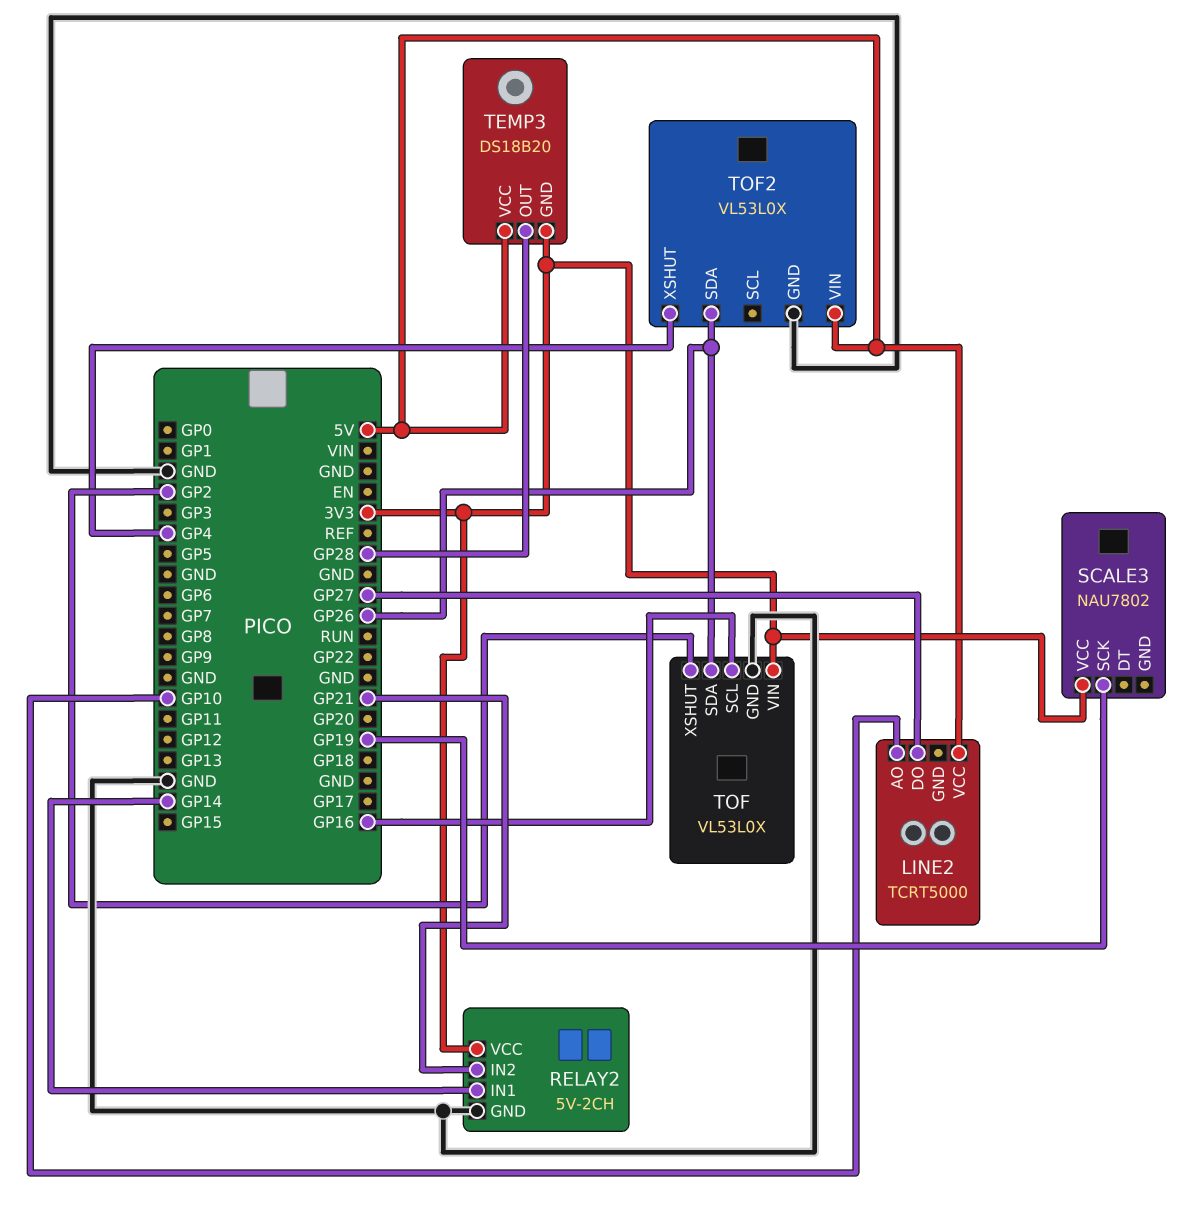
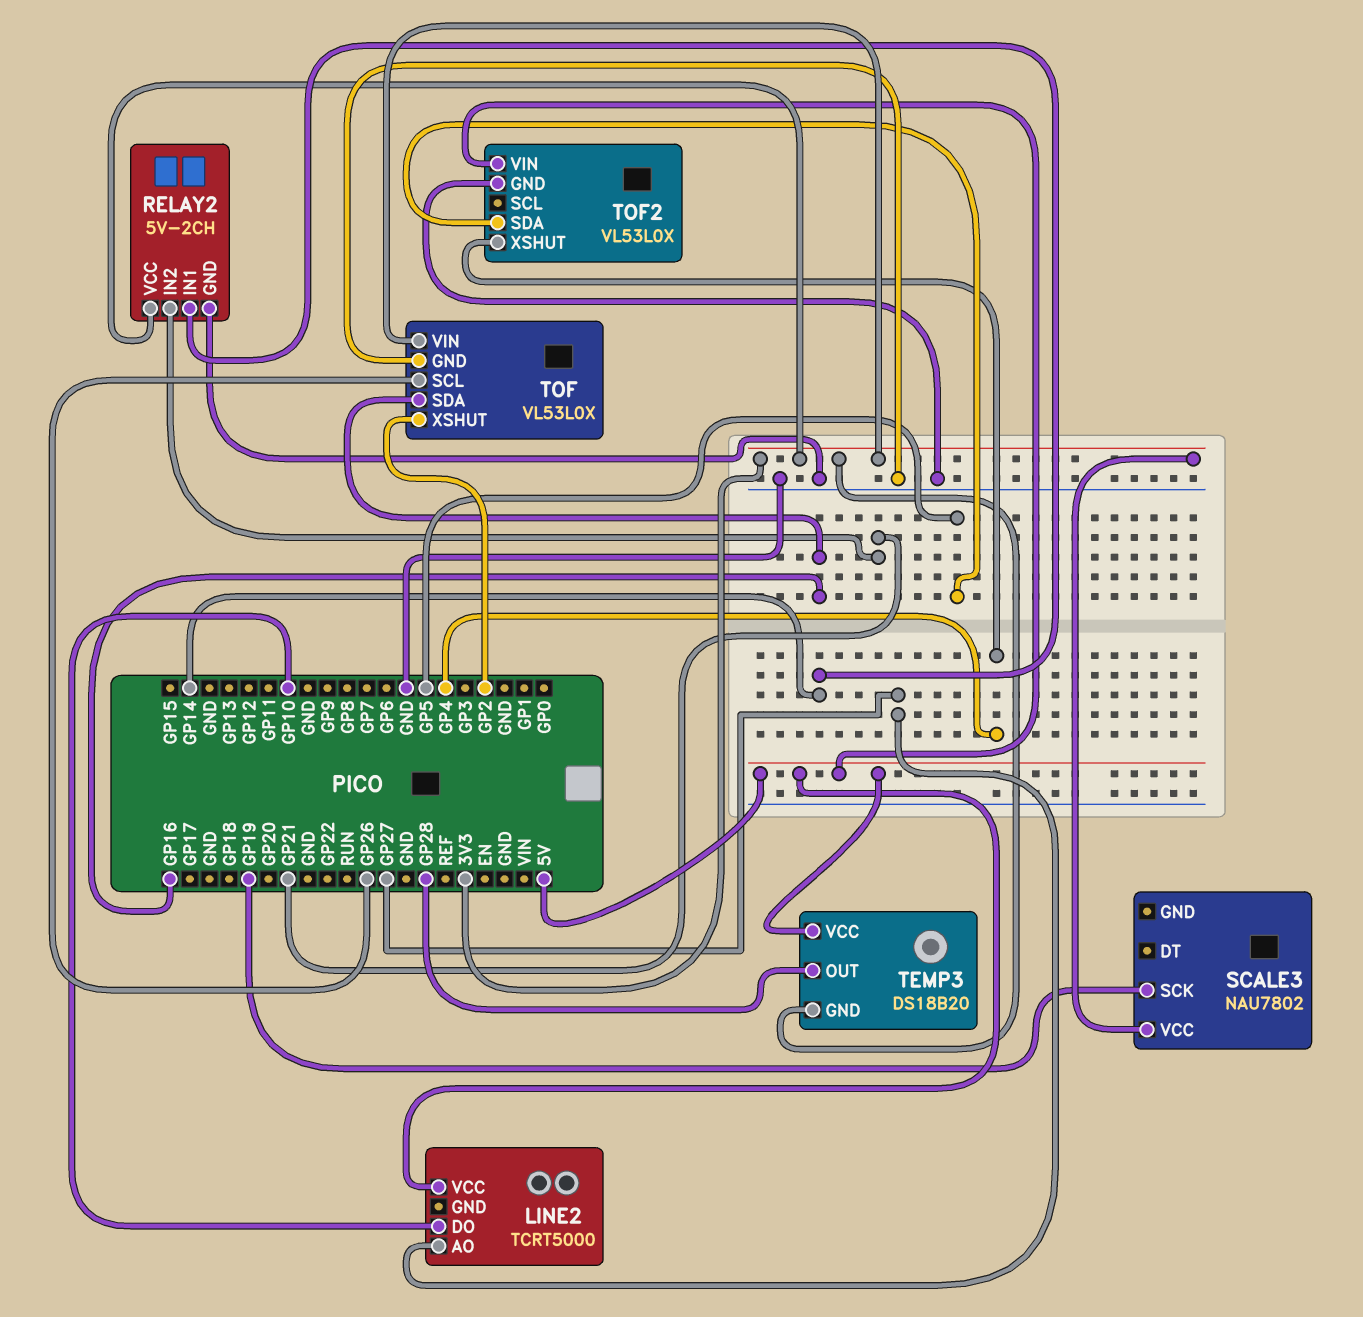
LINE2 pin AO: GP10 -> GP27
LINE2 pin DO: GP27 -> GP10
TOF pin SCL: GP16 -> GP26
TOF pin SDA: GP26 -> GP16
TOF2 pin SDA: GP26 -> GP5

